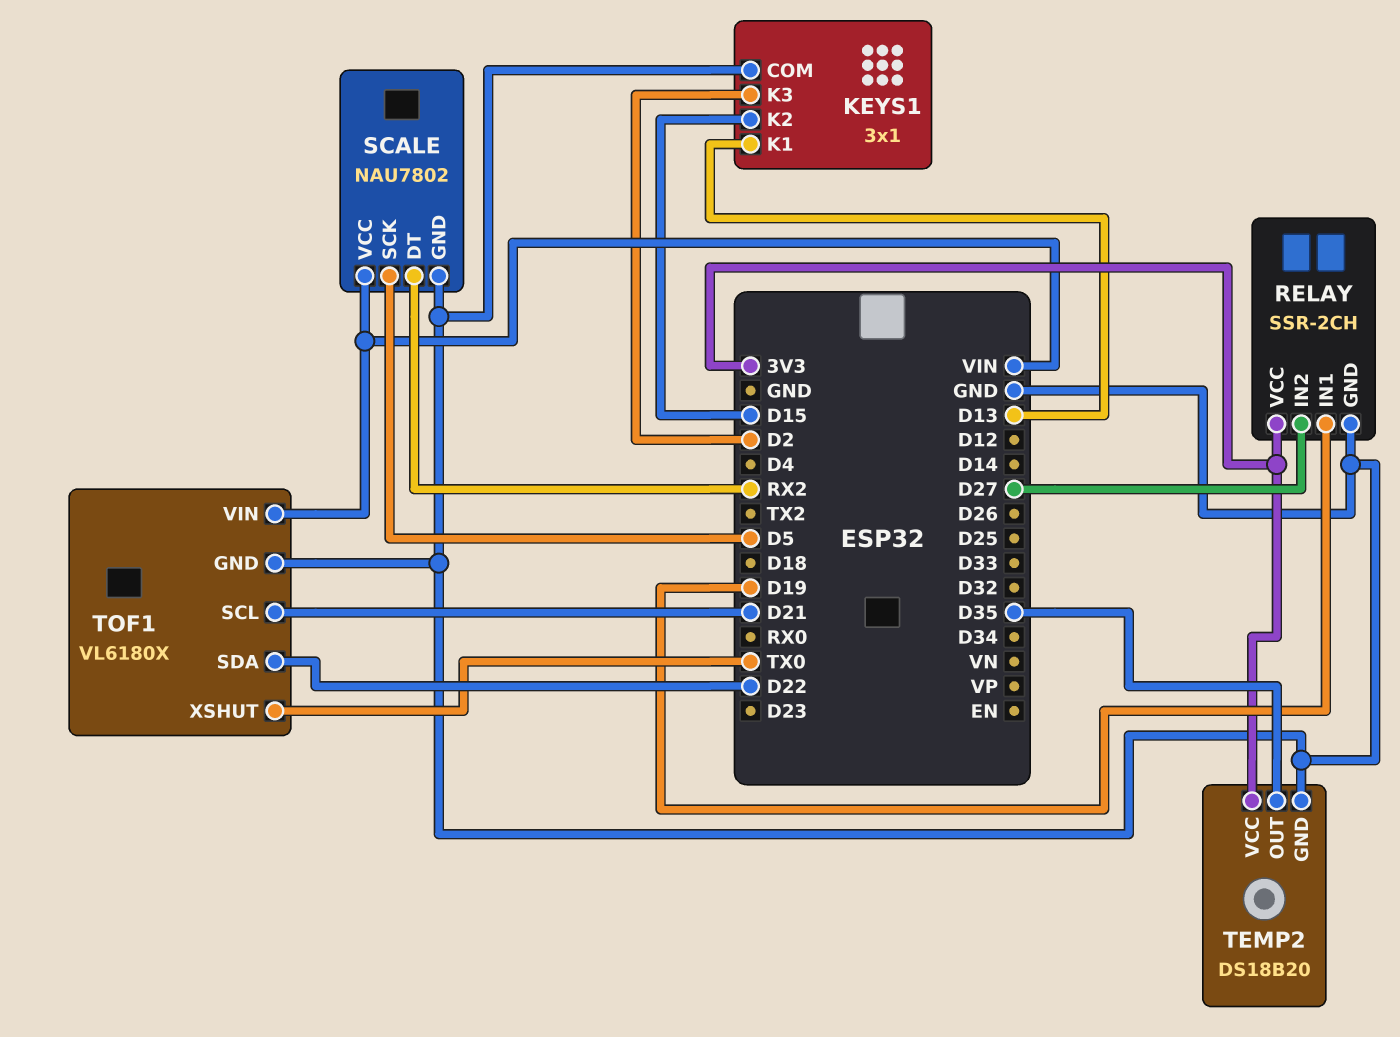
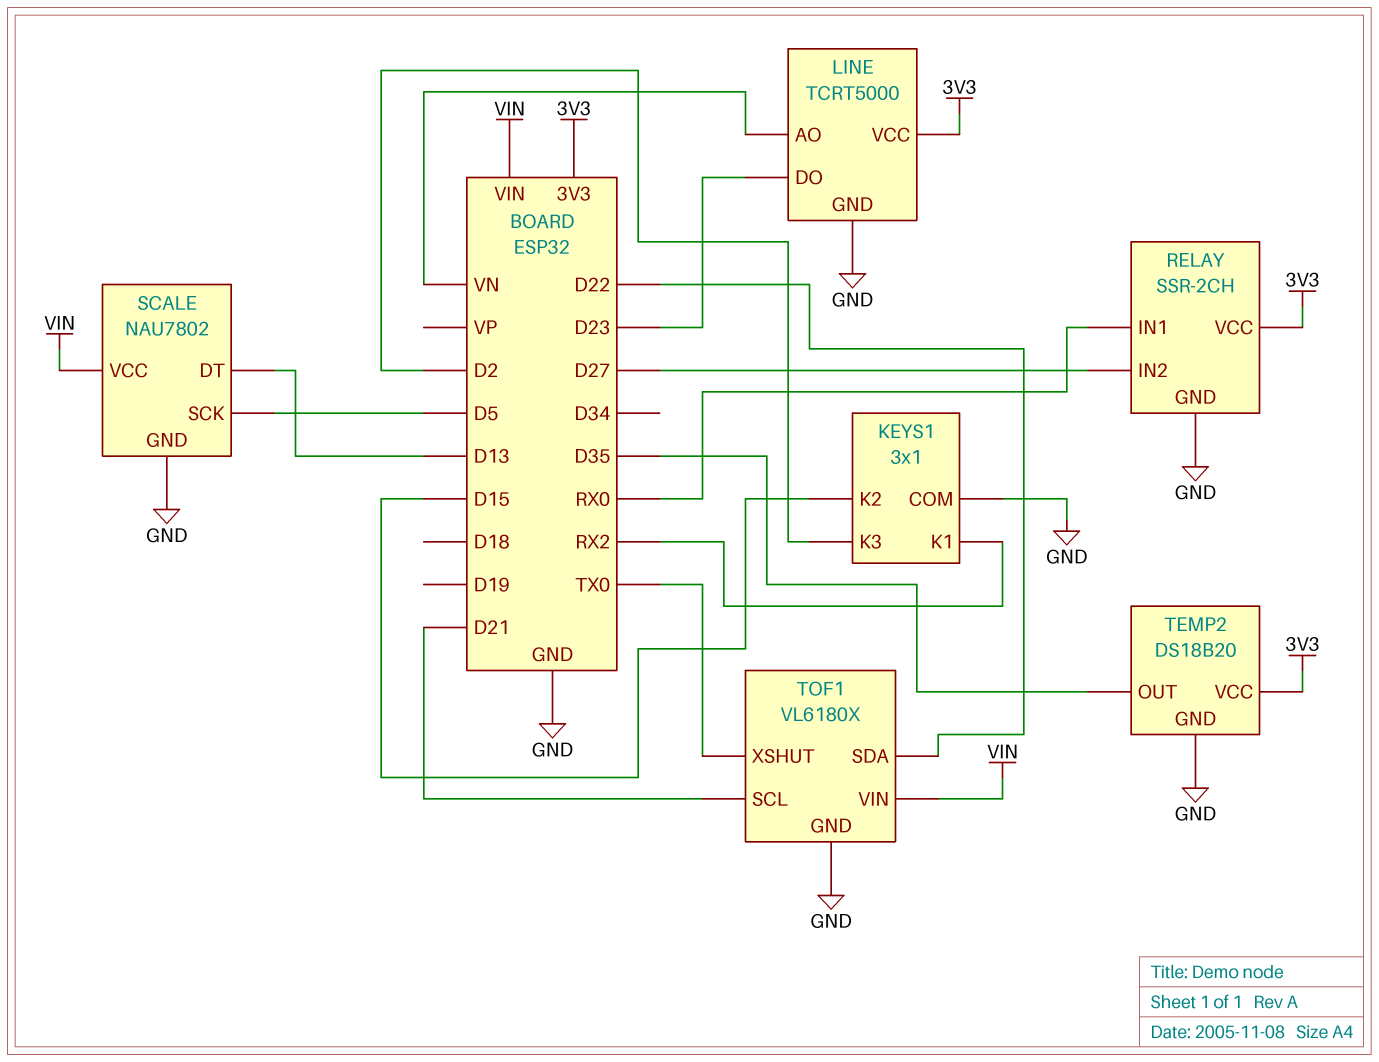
KEYS1 pin K1: D13 -> RX2
LINE: none -> TCRT5000
LINE pin AO: none -> VN
LINE pin DO: none -> D23
LINE pin GND: none -> GND
LINE pin VCC: none -> 3V3
RELAY pin IN1: D19 -> RX0
SCALE pin DT: RX2 -> D13

